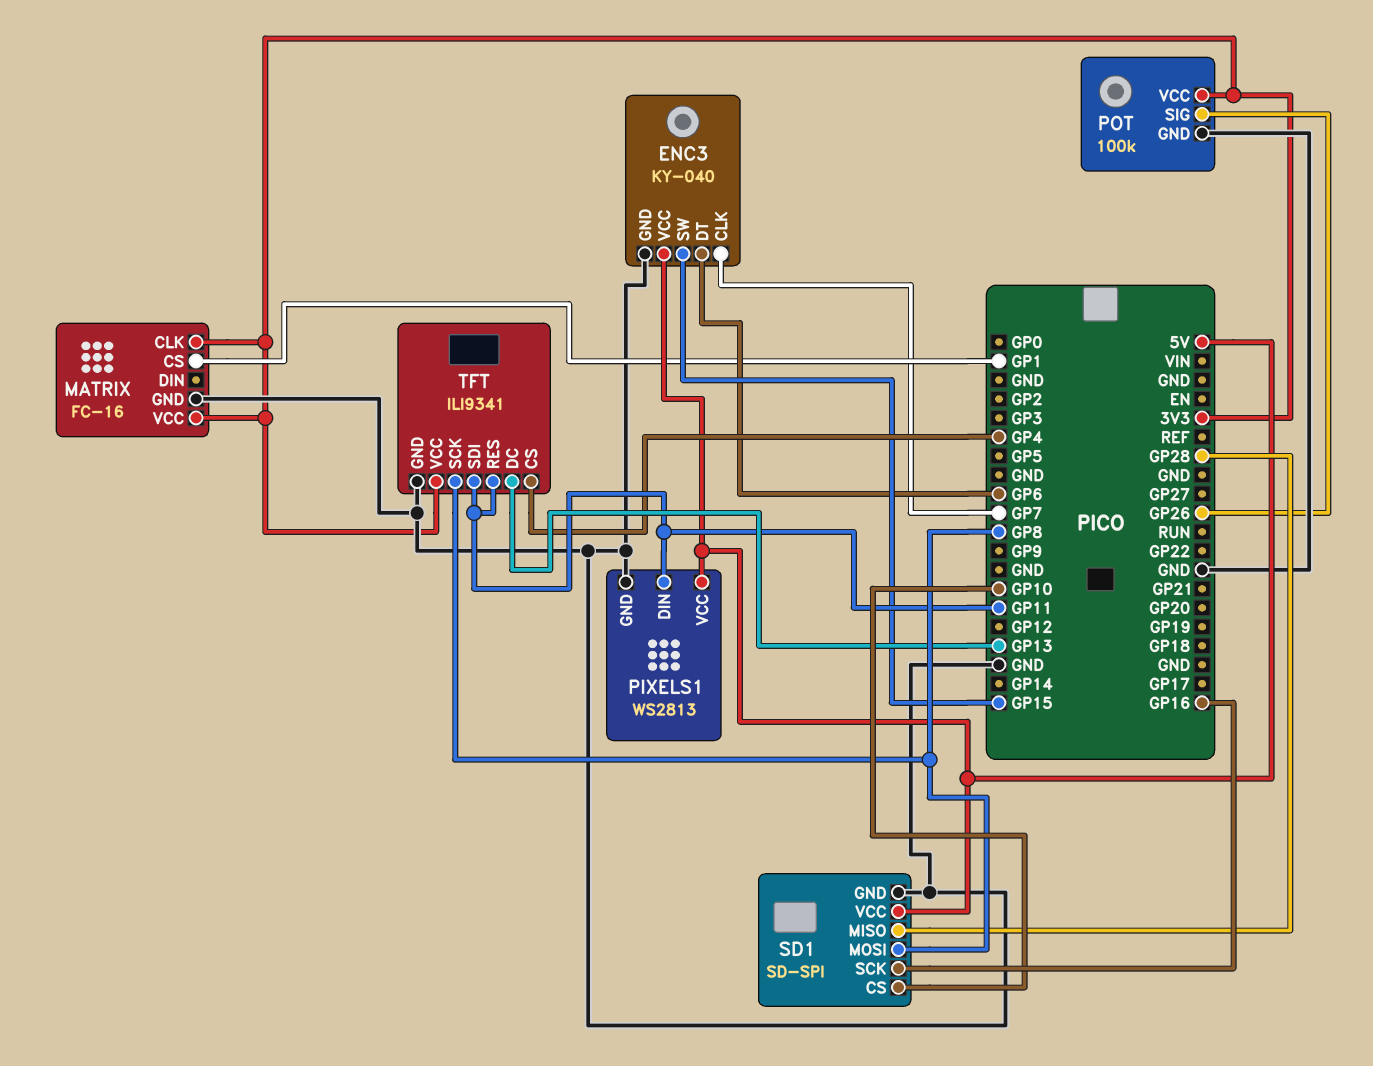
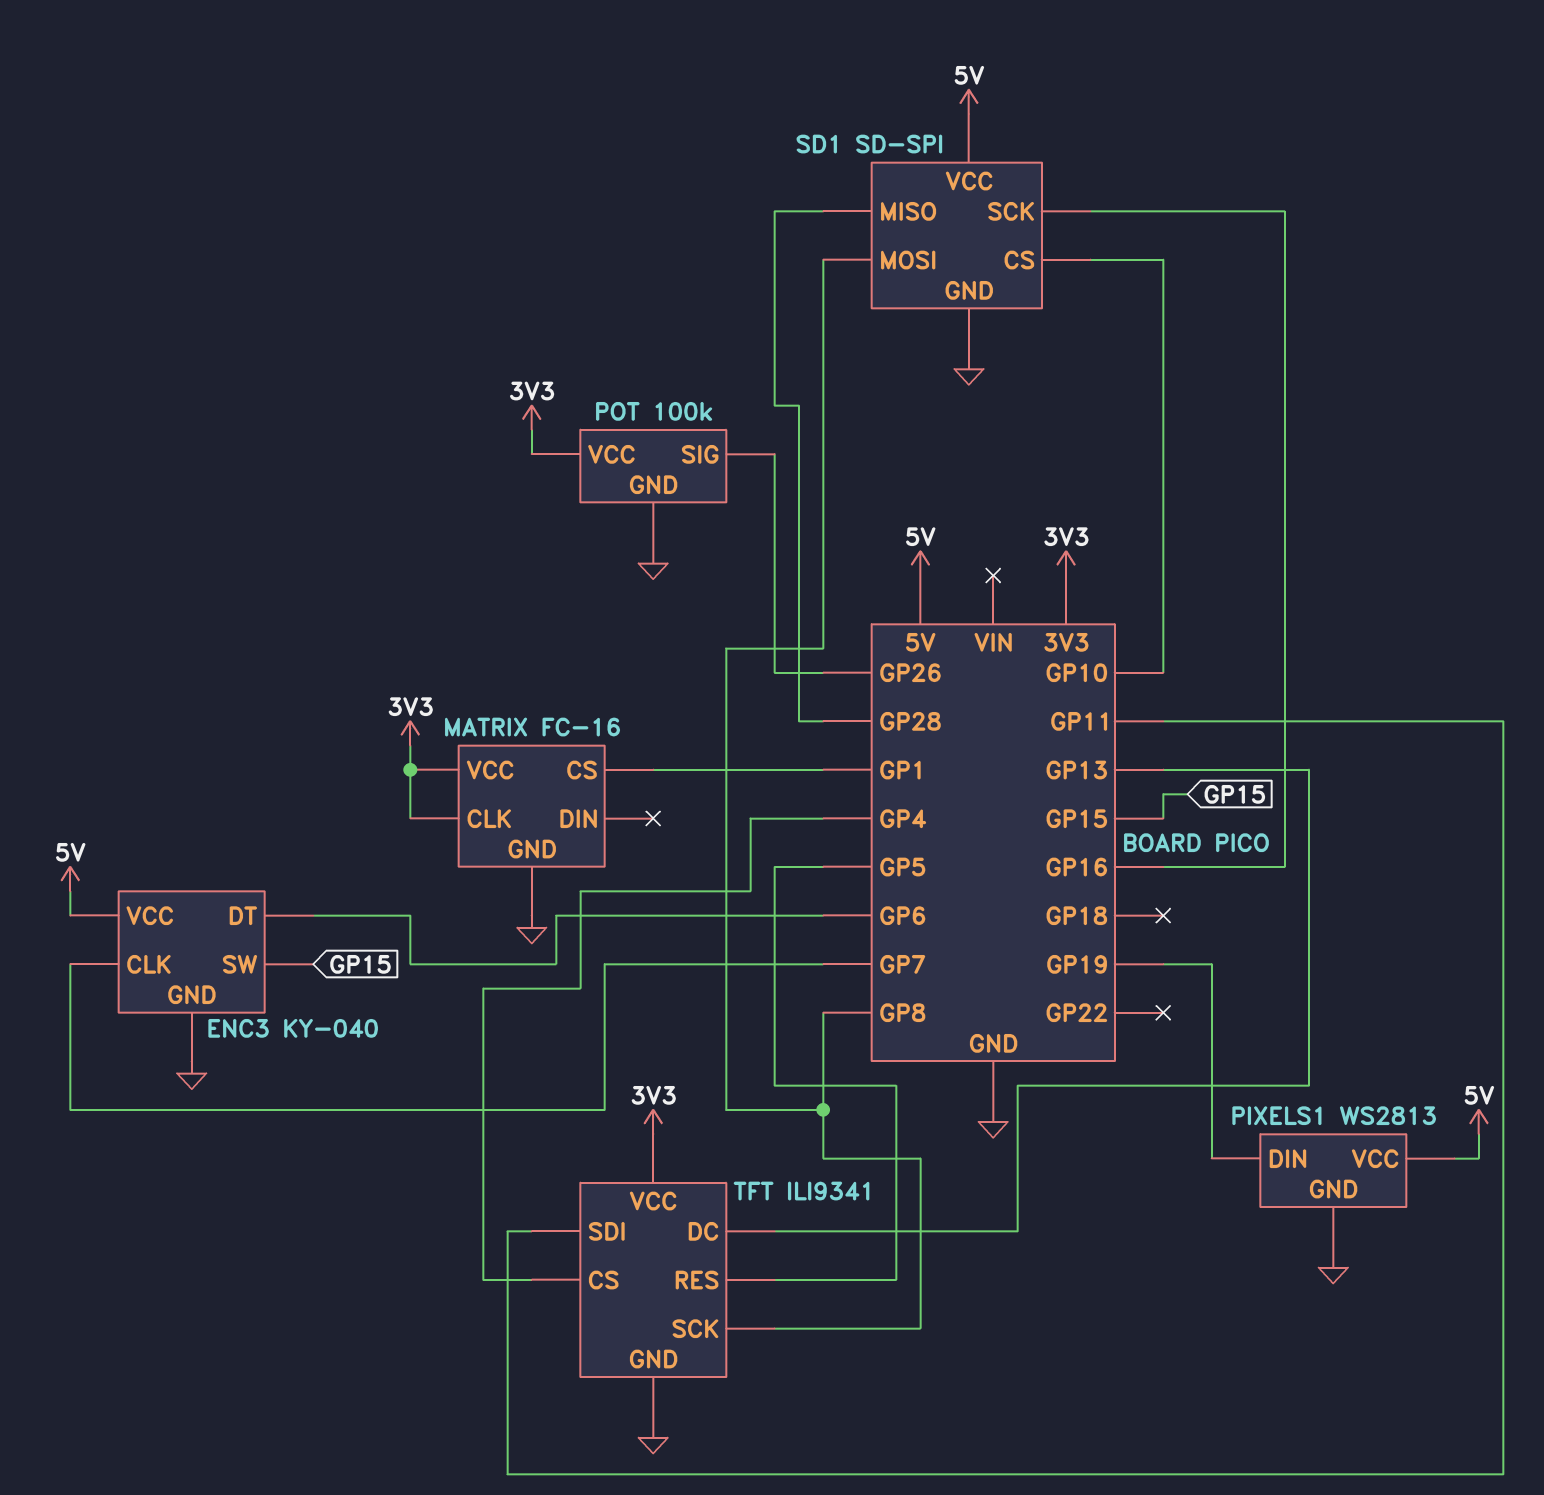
PIXELS1 pin DIN: GP11 -> GP19
TFT pin RES: GP11 -> GP5

